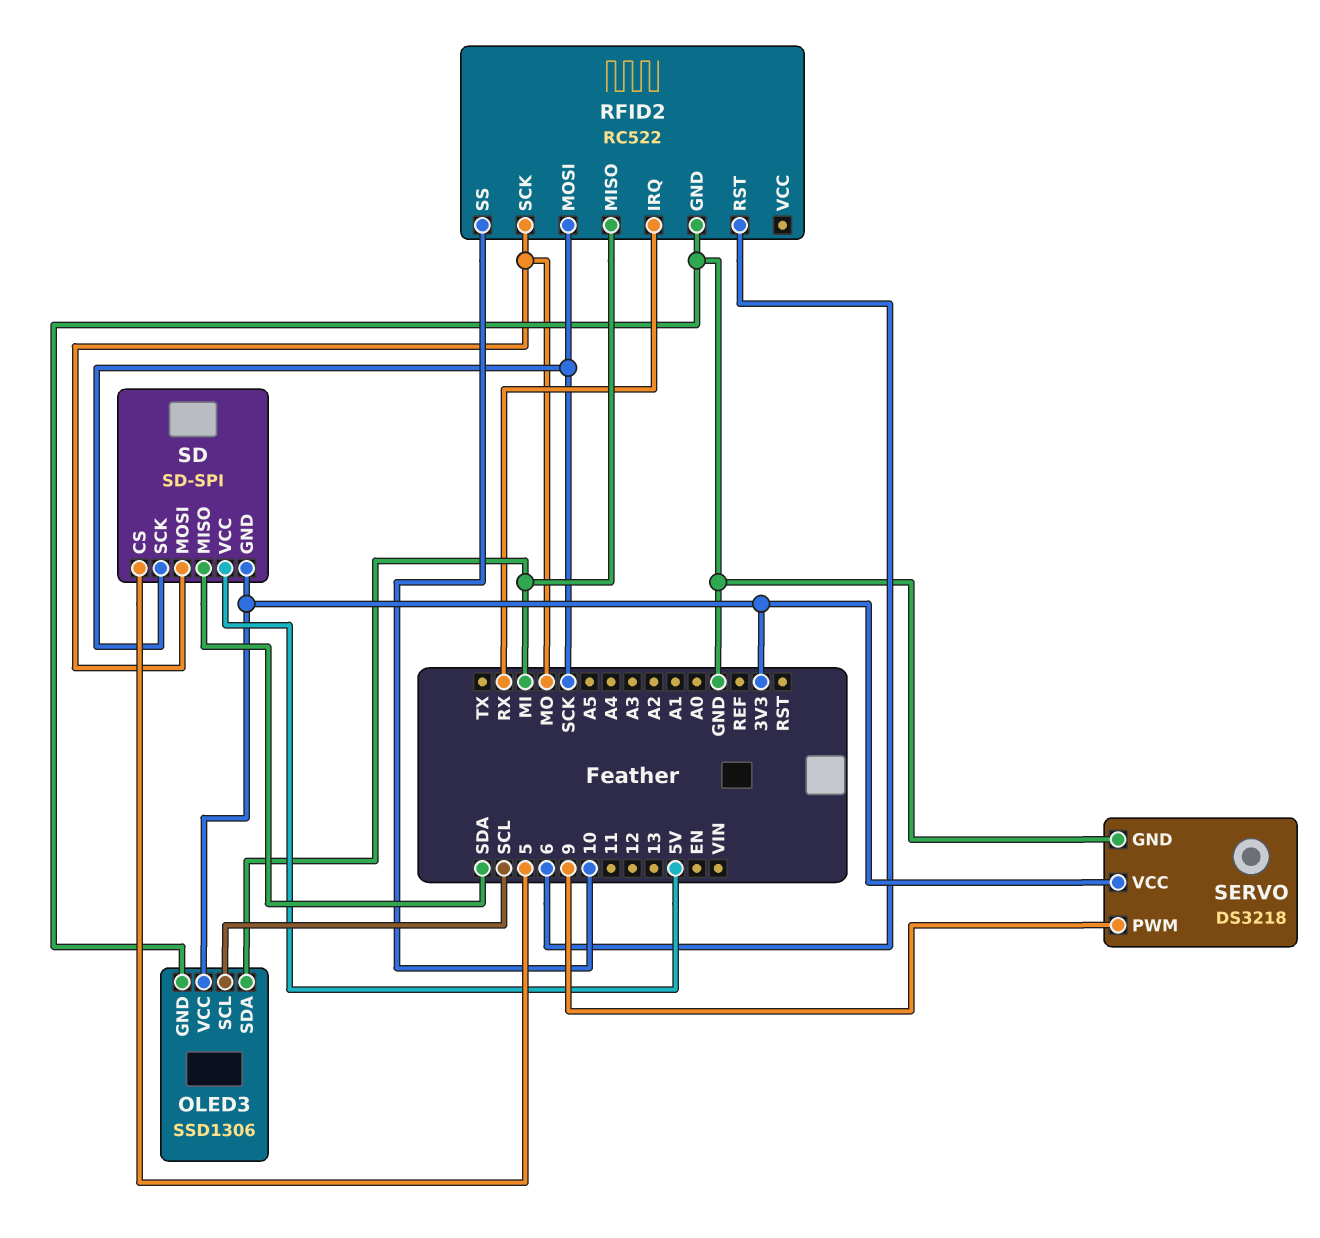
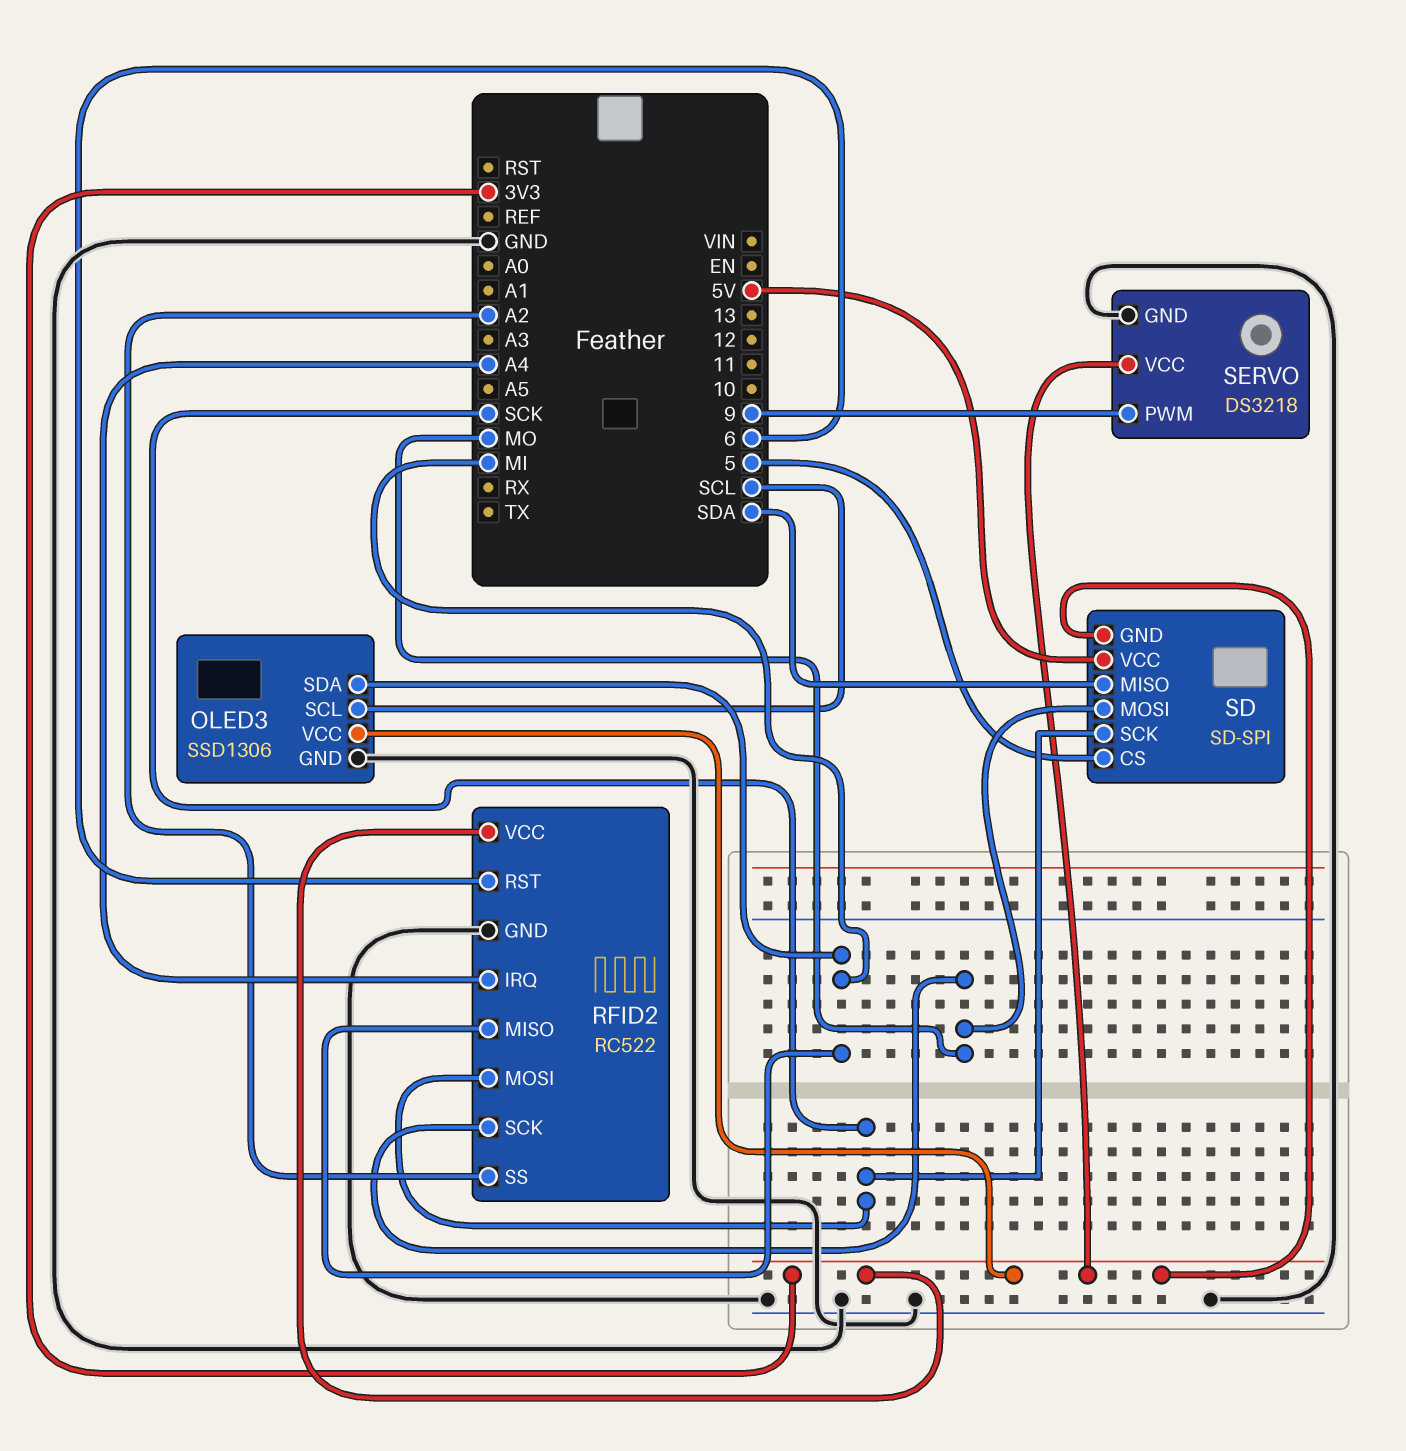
RFID2 pin IRQ: RX -> A4
RFID2 pin SS: 10 -> A2
RFID2 pin VCC: none -> 3V3

